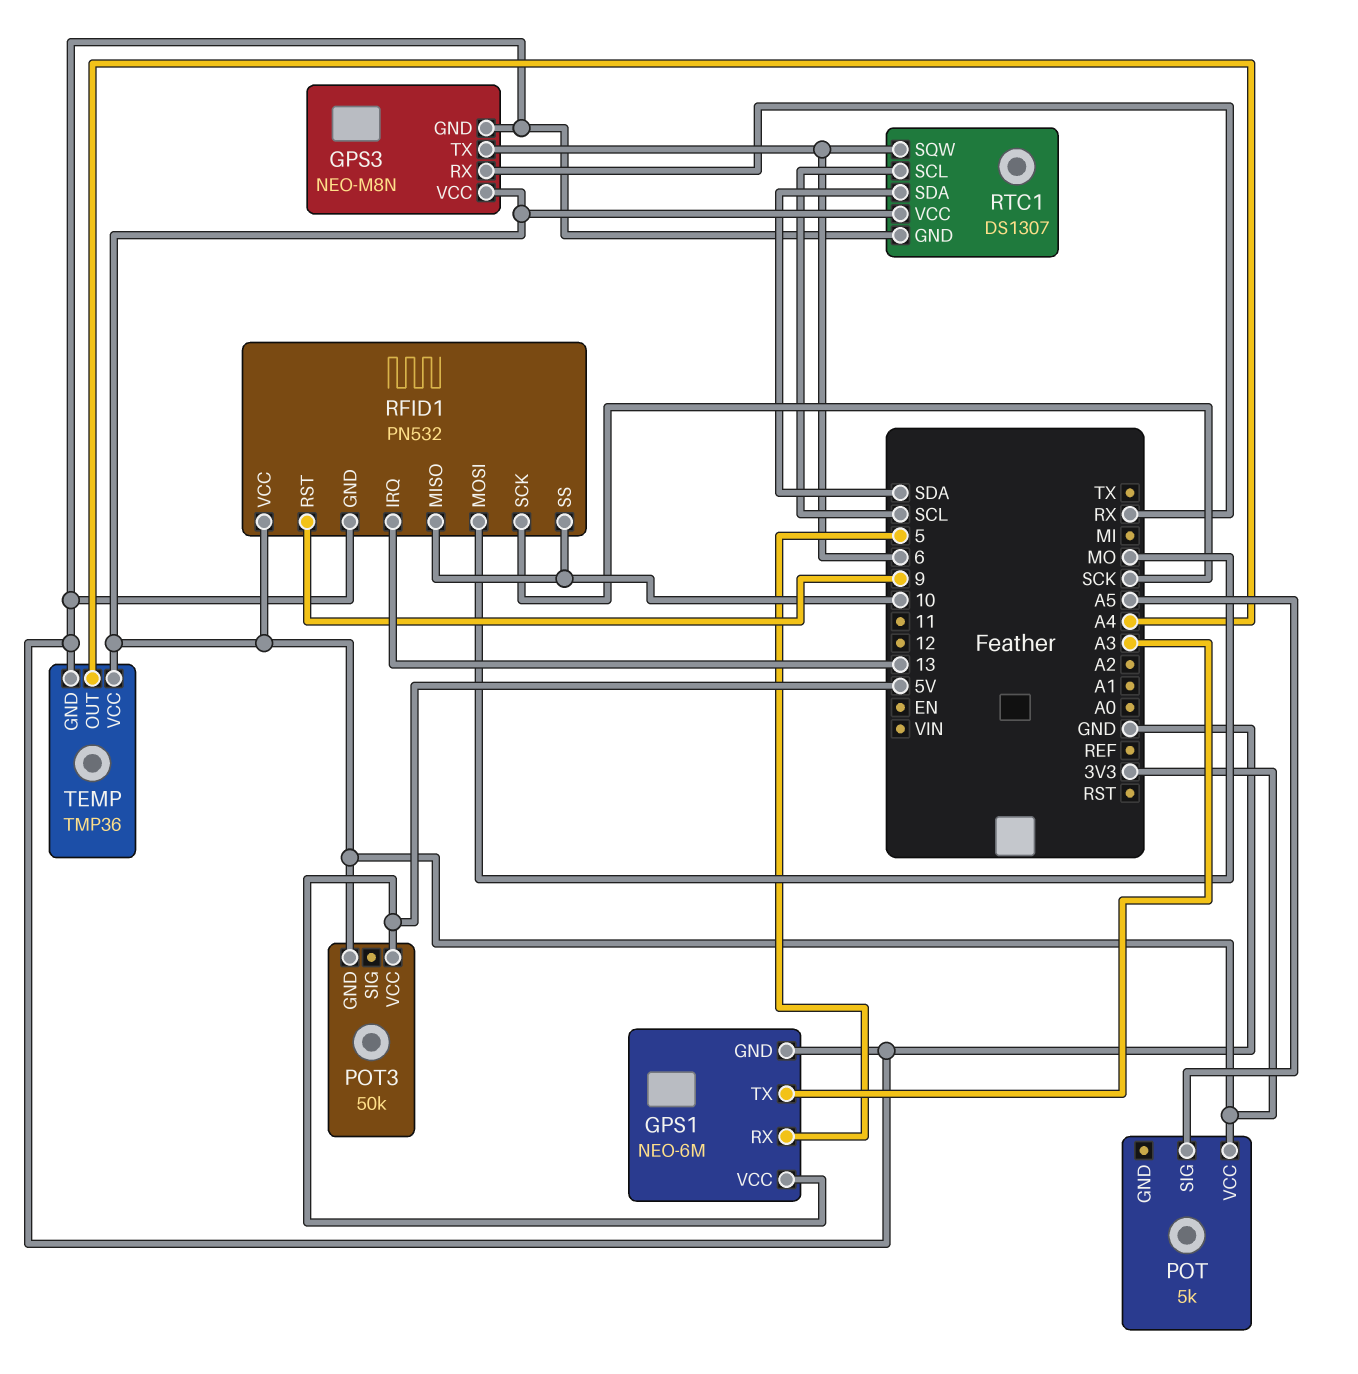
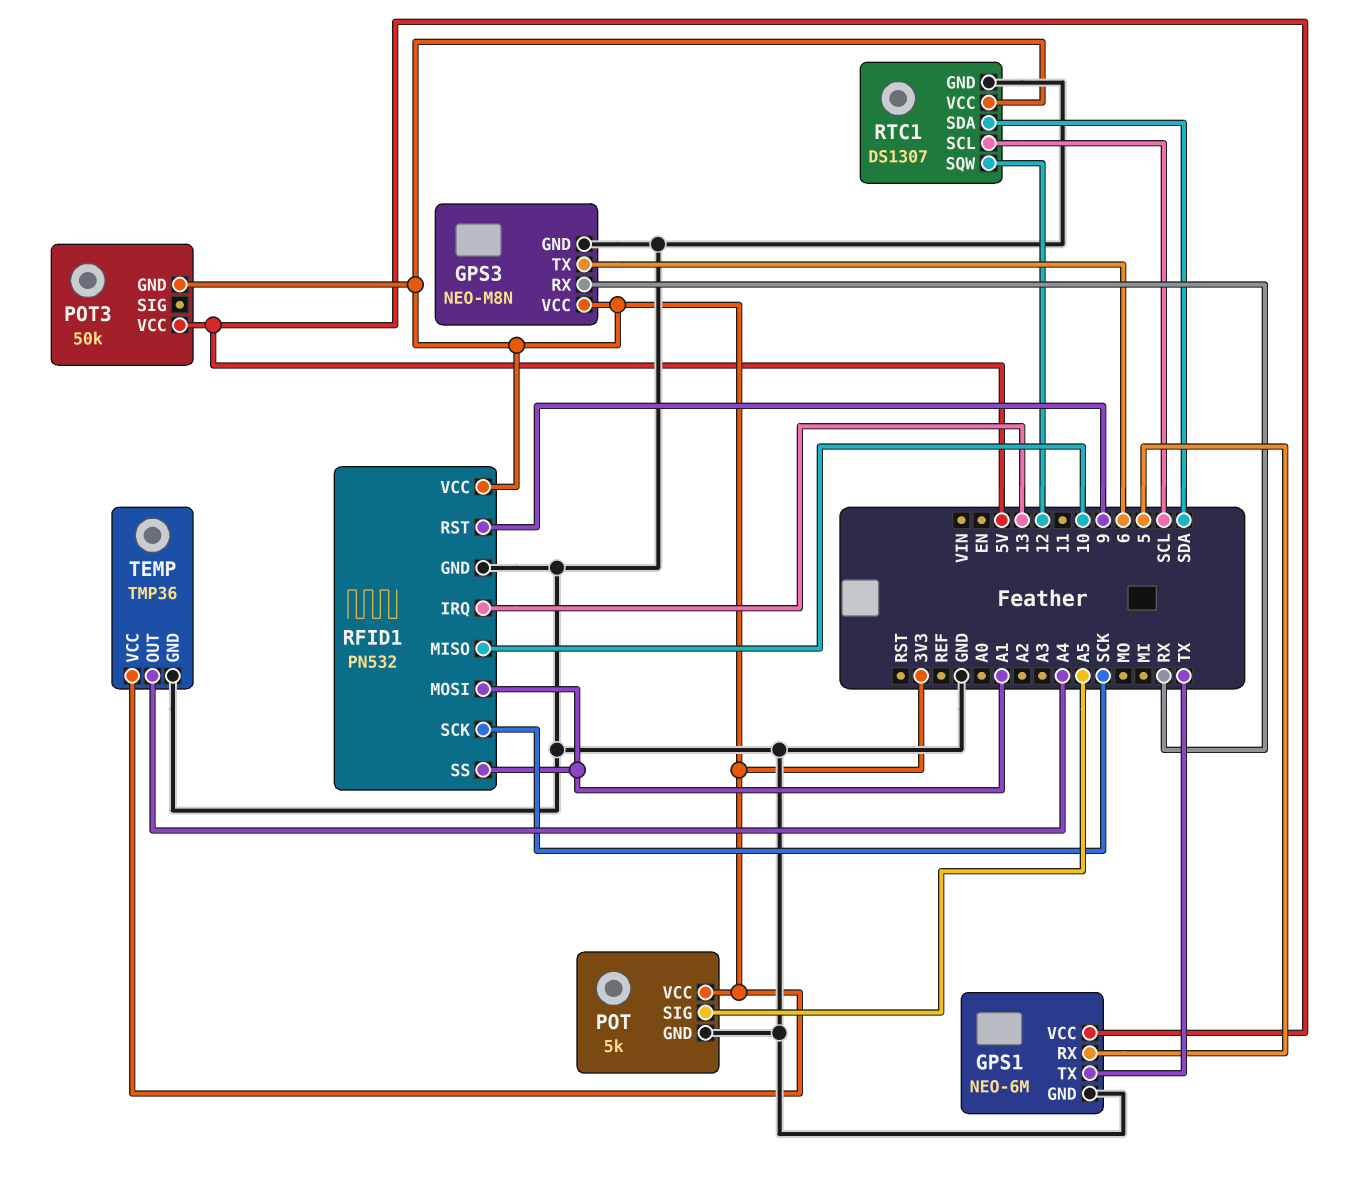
GPS1 pin TX: A3 -> TX
POT pin GND: none -> GND
RFID1 pin MOSI: MO -> A1
RFID1 pin SS: 10 -> A1
RTC1 pin SQW: 6 -> 12

